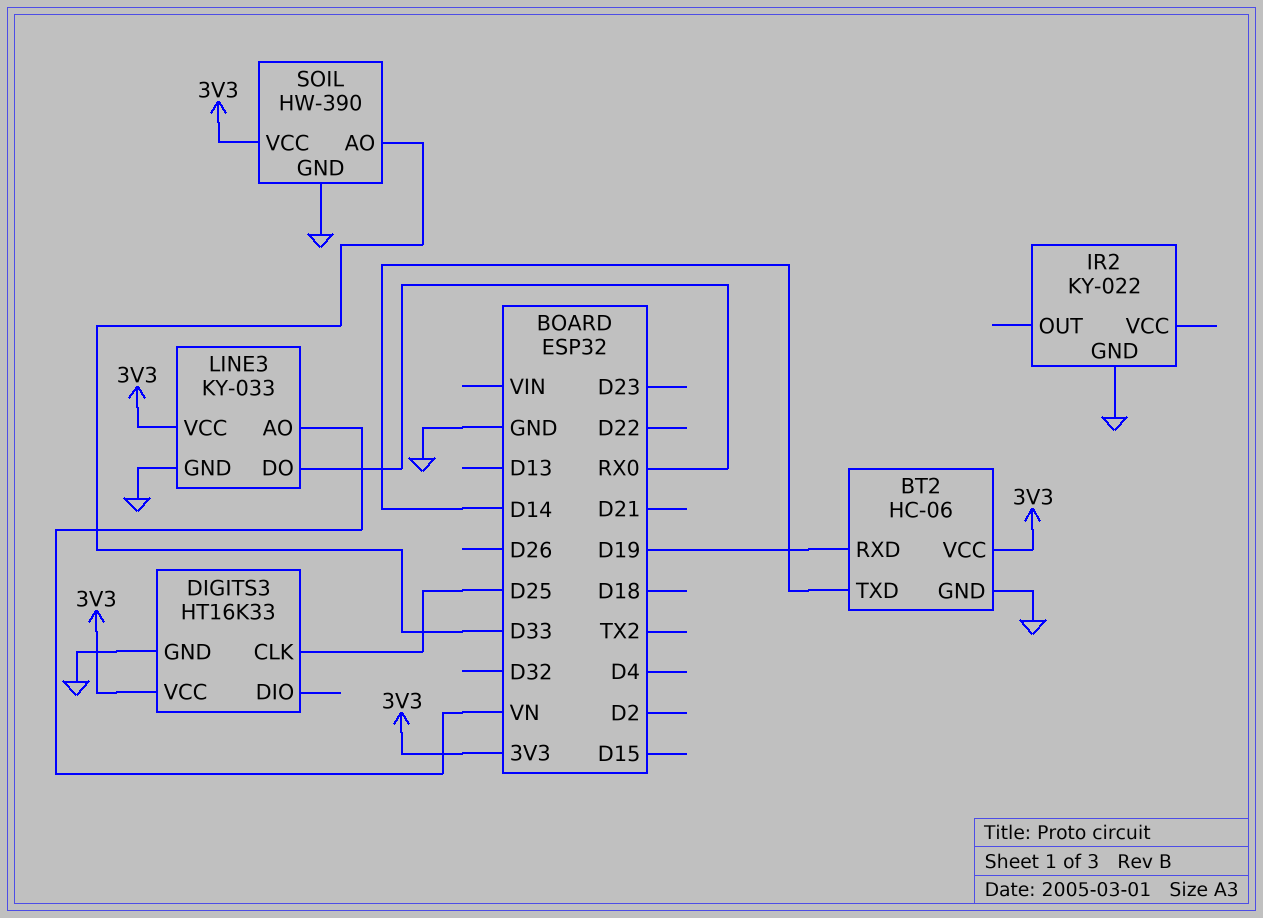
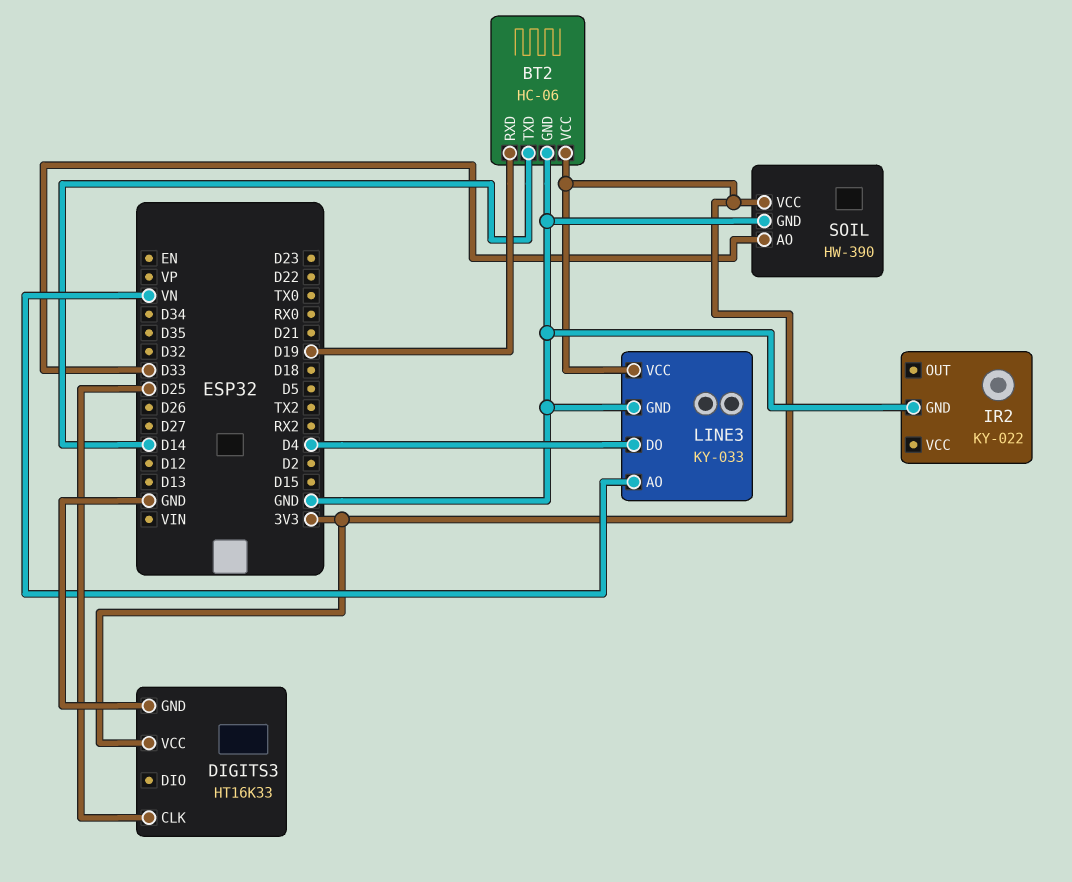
LINE3 pin DO: RX0 -> D4

